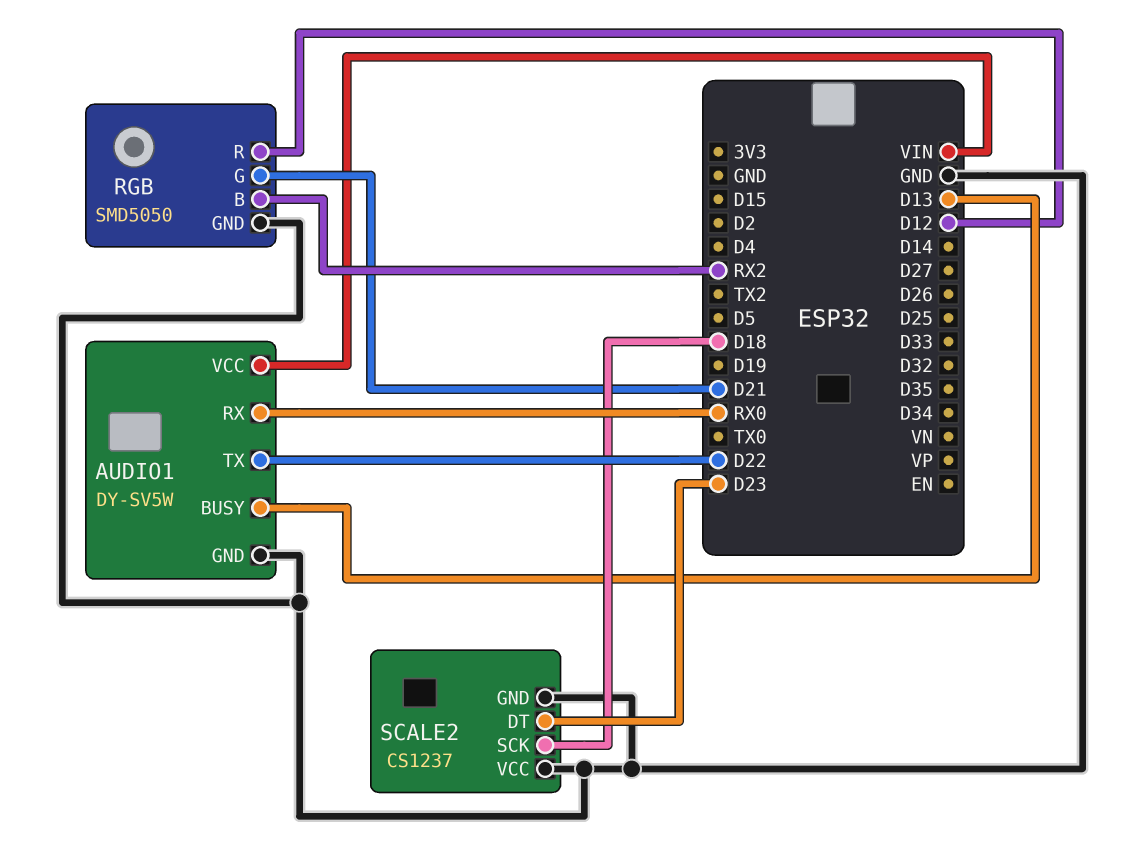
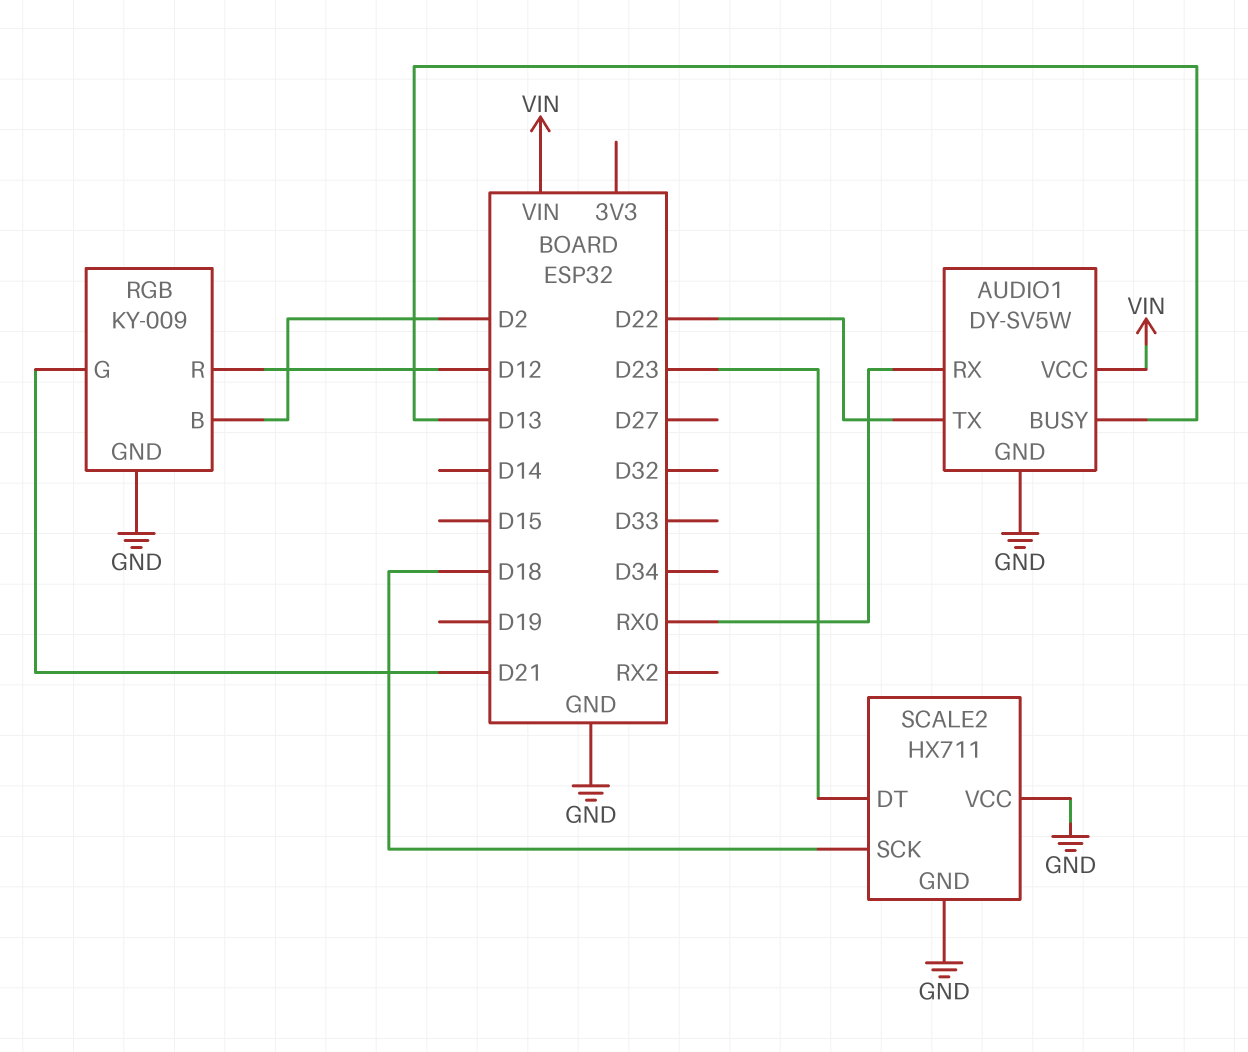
RGB: SMD5050 -> KY-009
RGB pin B: RX2 -> D2
SCALE2: CS1237 -> HX711

